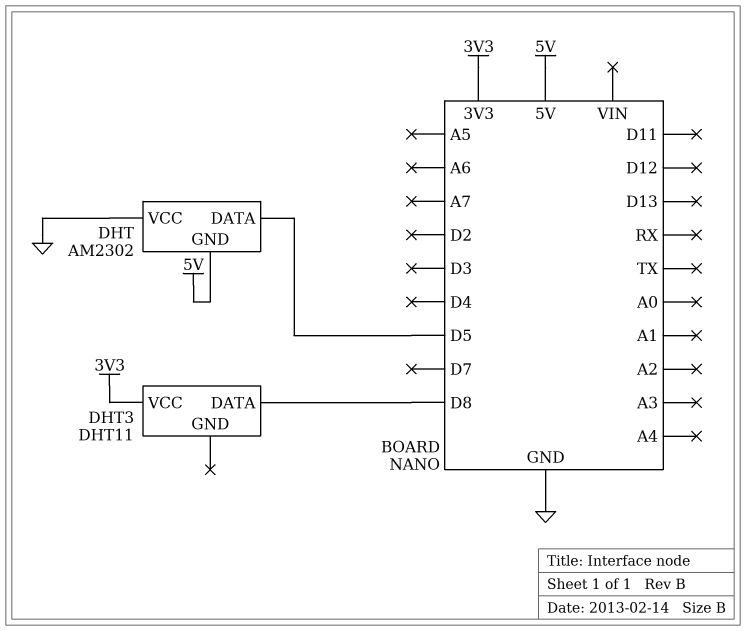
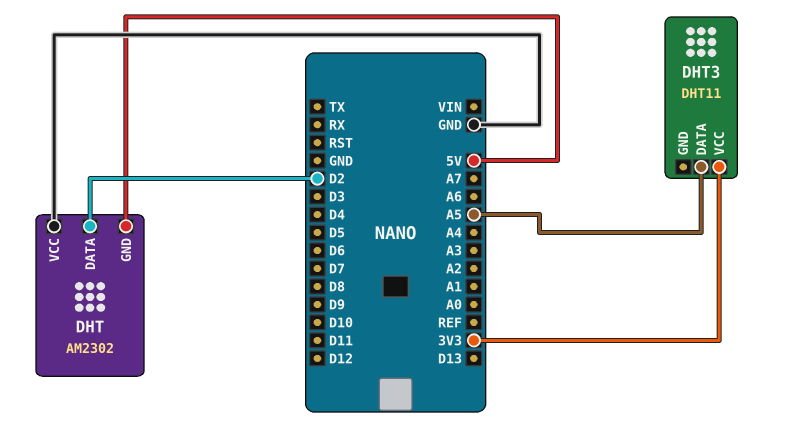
DHT pin DATA: D5 -> D2
DHT3 pin DATA: D8 -> A5

